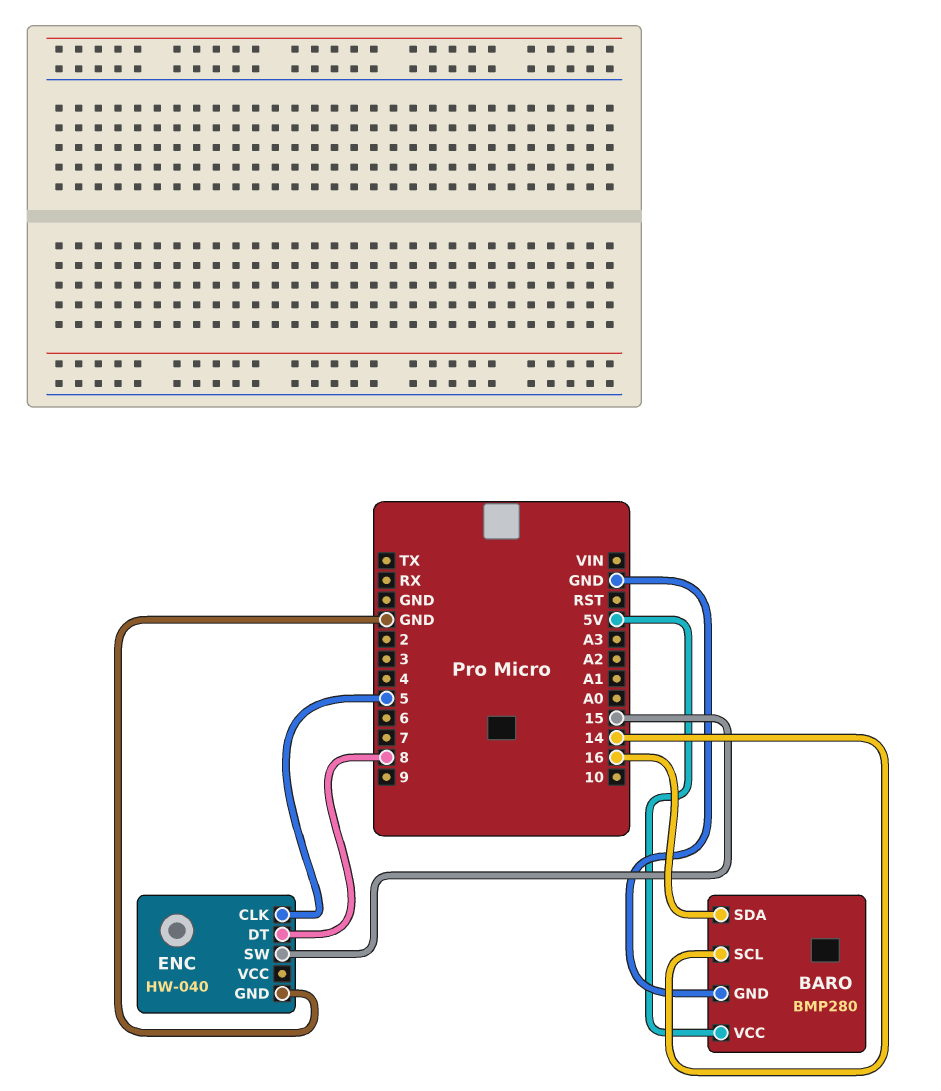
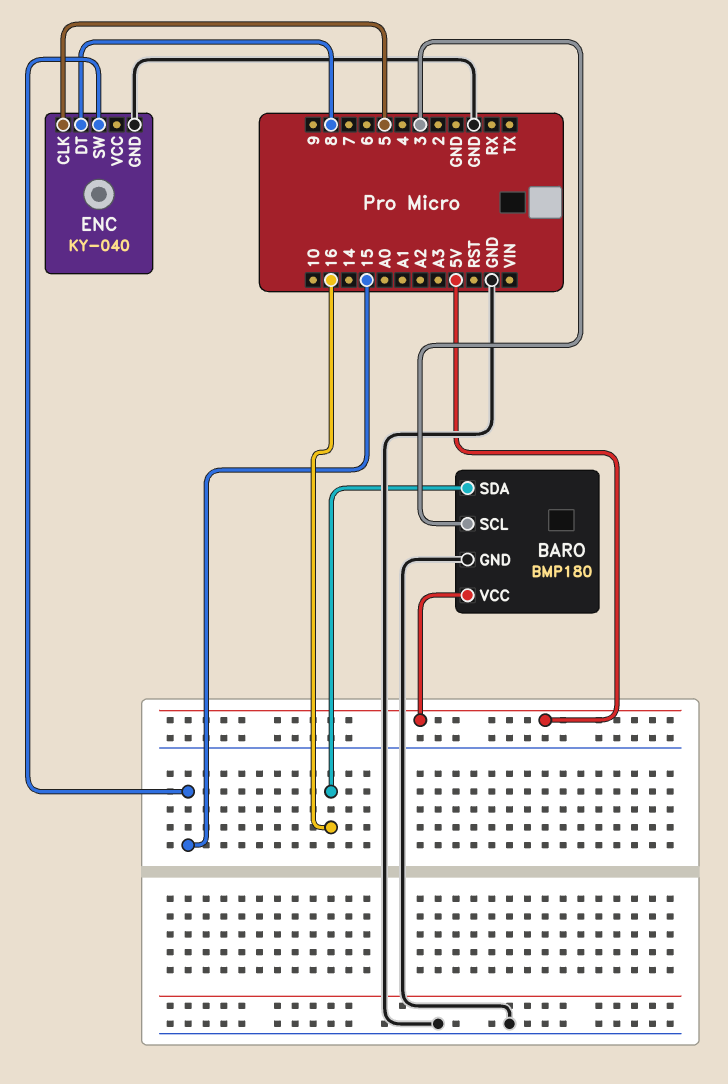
BARO: BMP280 -> BMP180
BARO pin SCL: 14 -> 3
ENC: HW-040 -> KY-040

